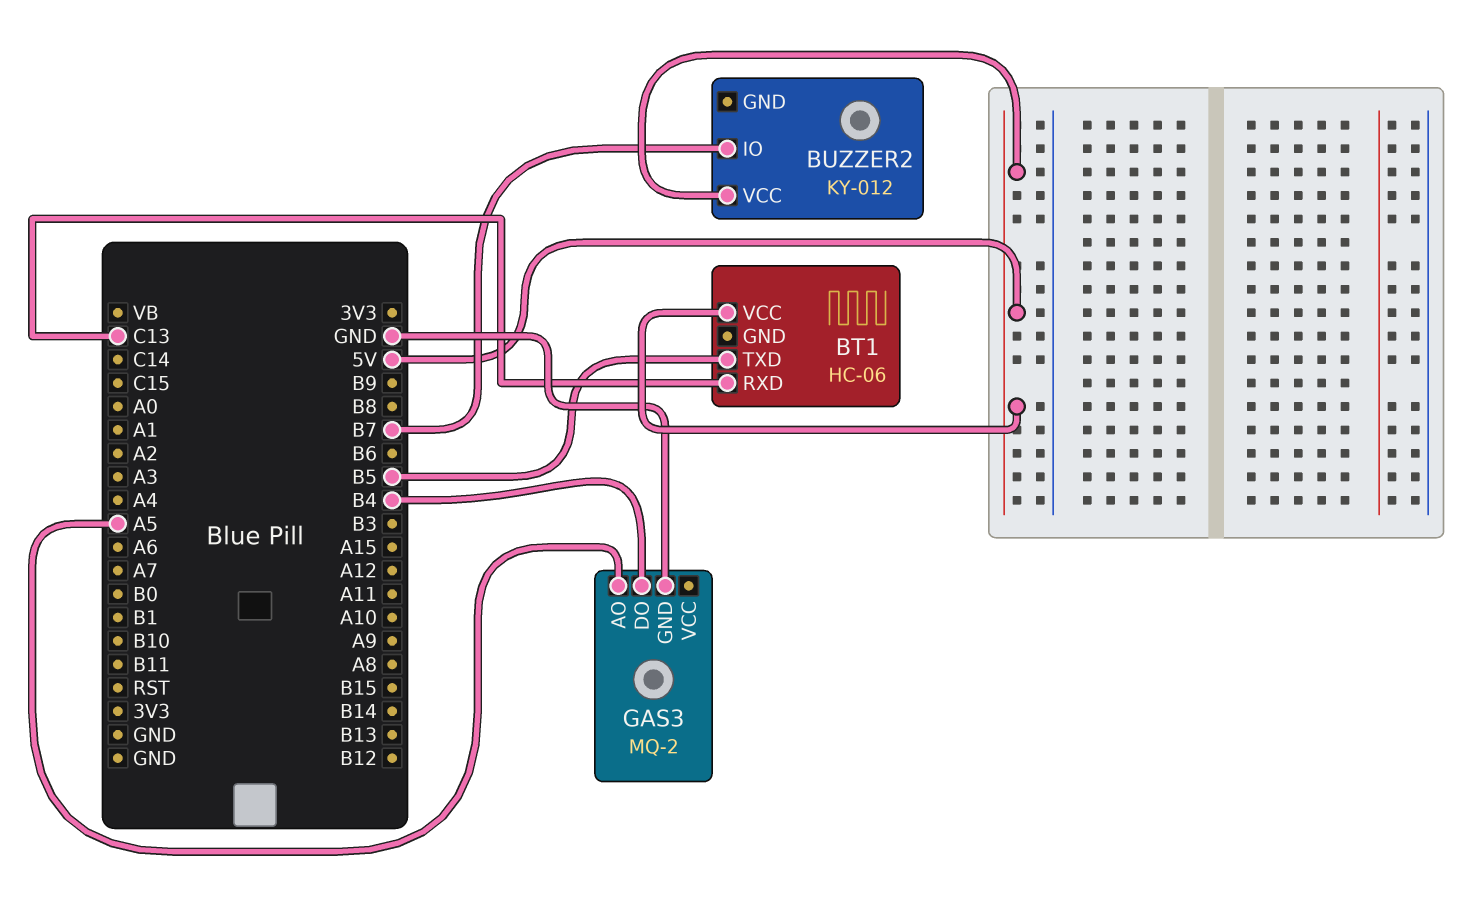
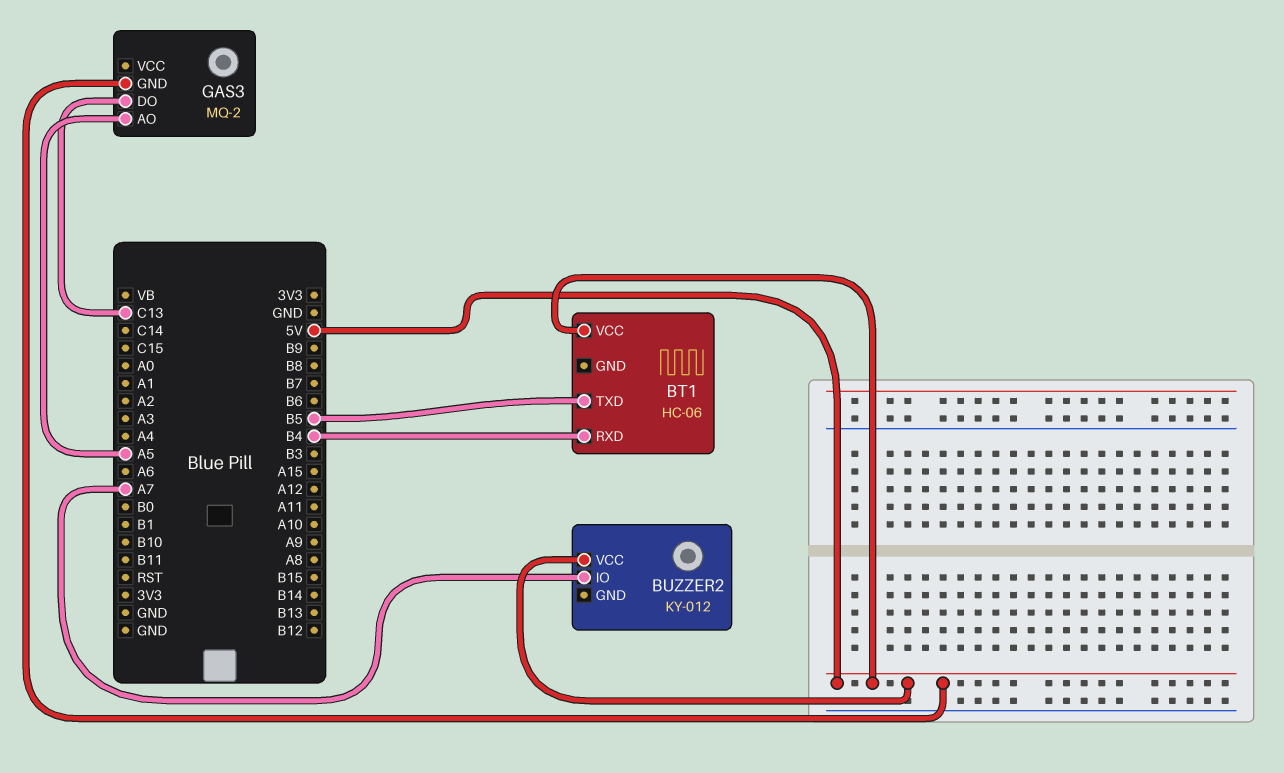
BT1 pin RXD: C13 -> B4
BUZZER2 pin IO: B7 -> A7
GAS3 pin DO: B4 -> C13
GAS3 pin GND: GND -> 5V

